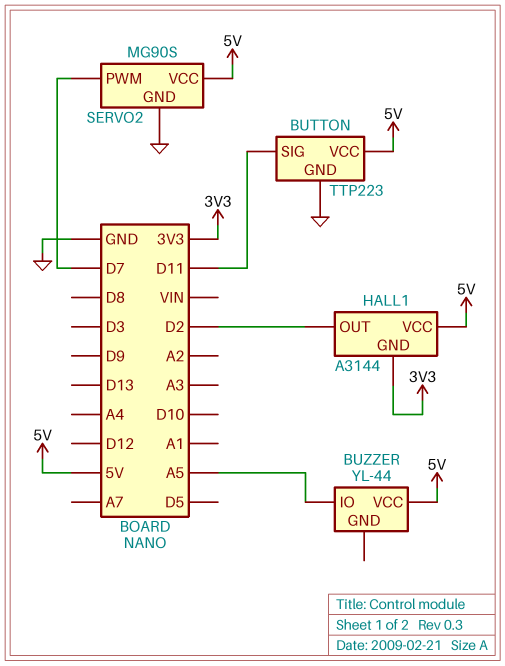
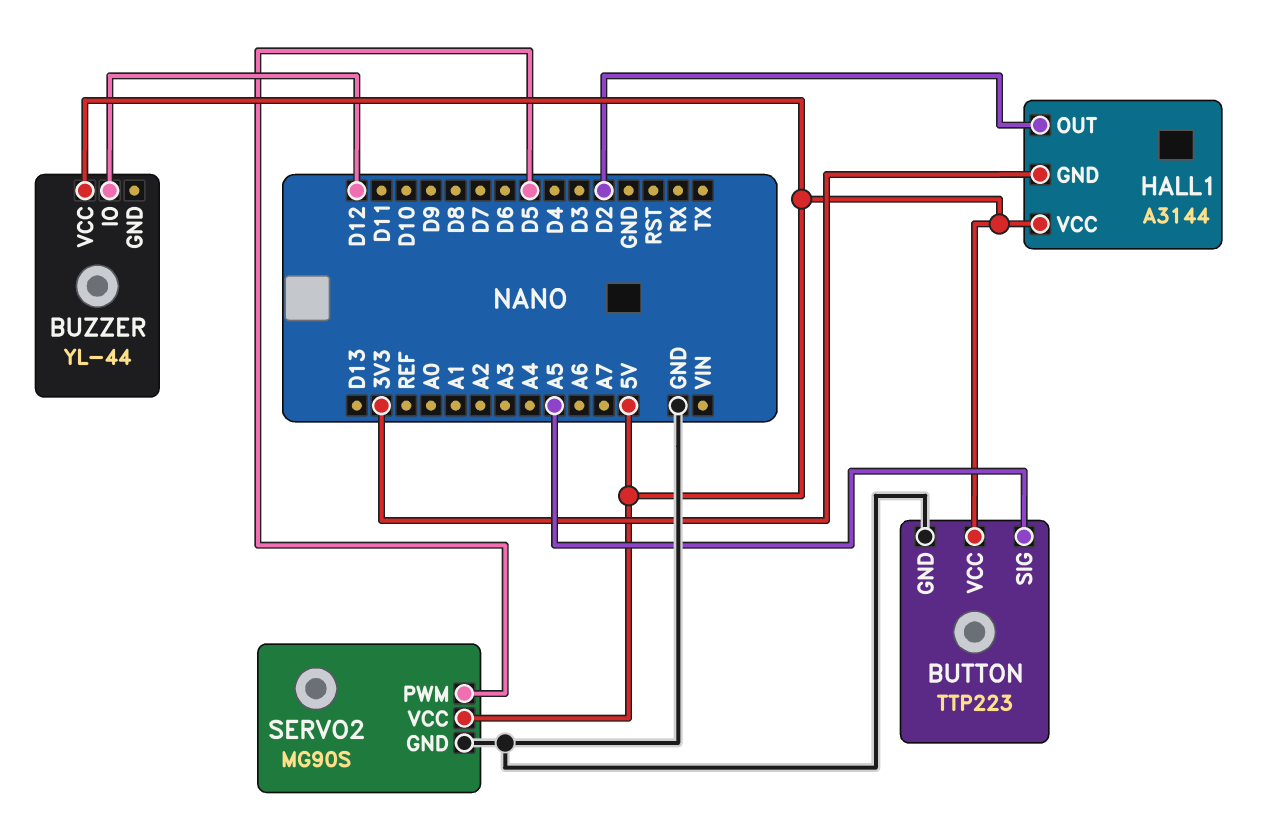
BUTTON pin SIG: D11 -> A5
BUZZER pin IO: A5 -> D12
SERVO2 pin PWM: D7 -> D5

